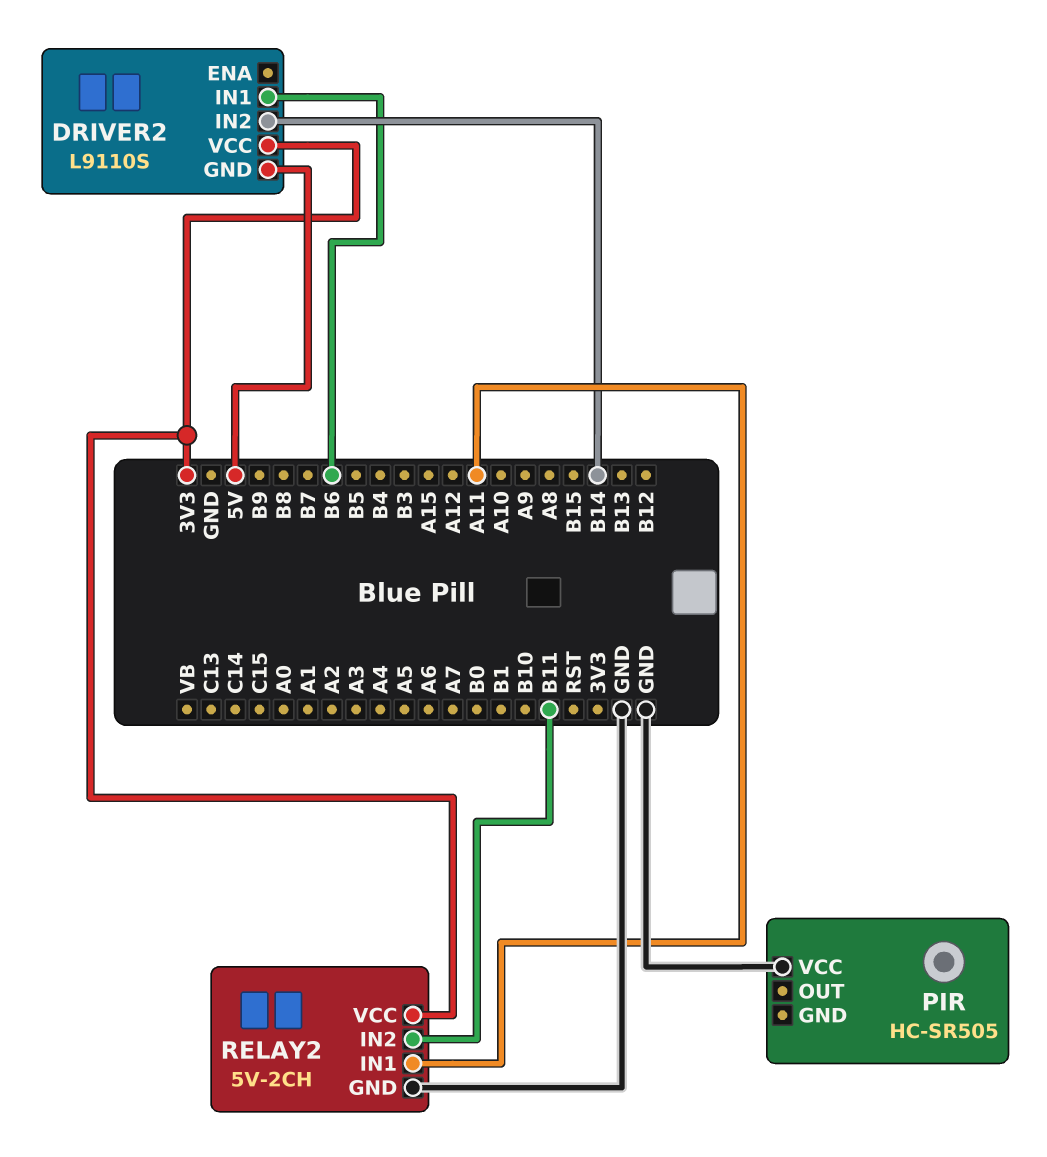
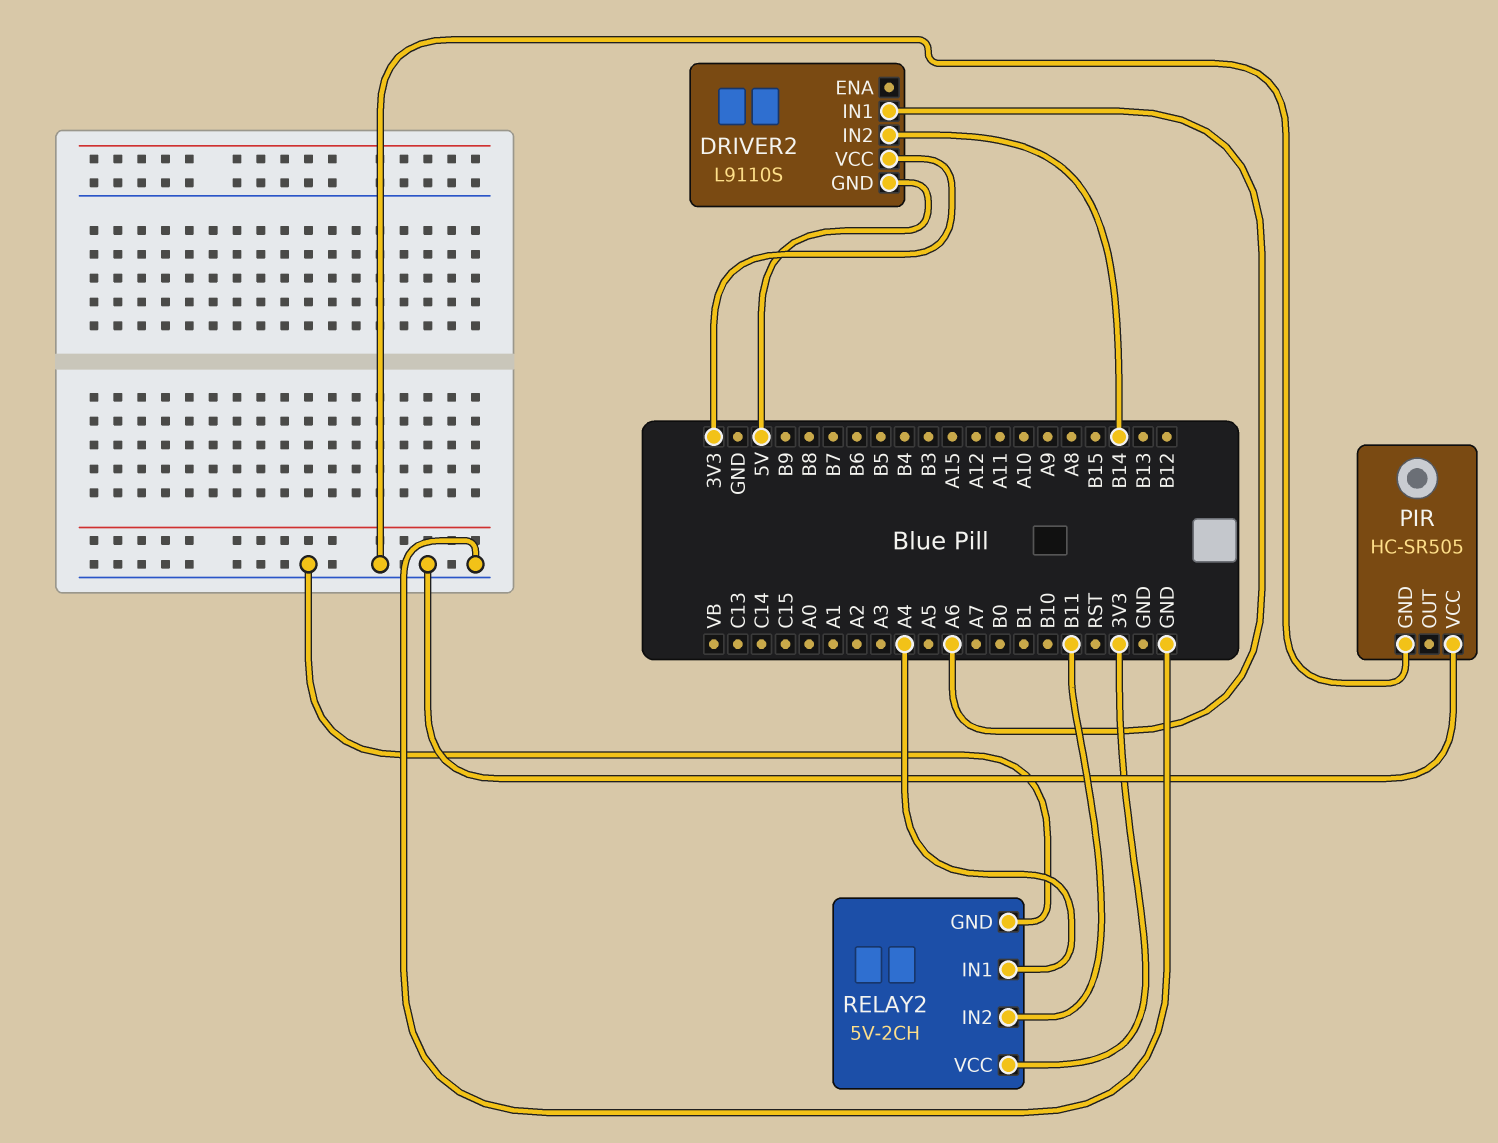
DRIVER2 pin IN1: B6 -> A6
PIR pin GND: none -> GND
RELAY2 pin IN1: A11 -> A4

